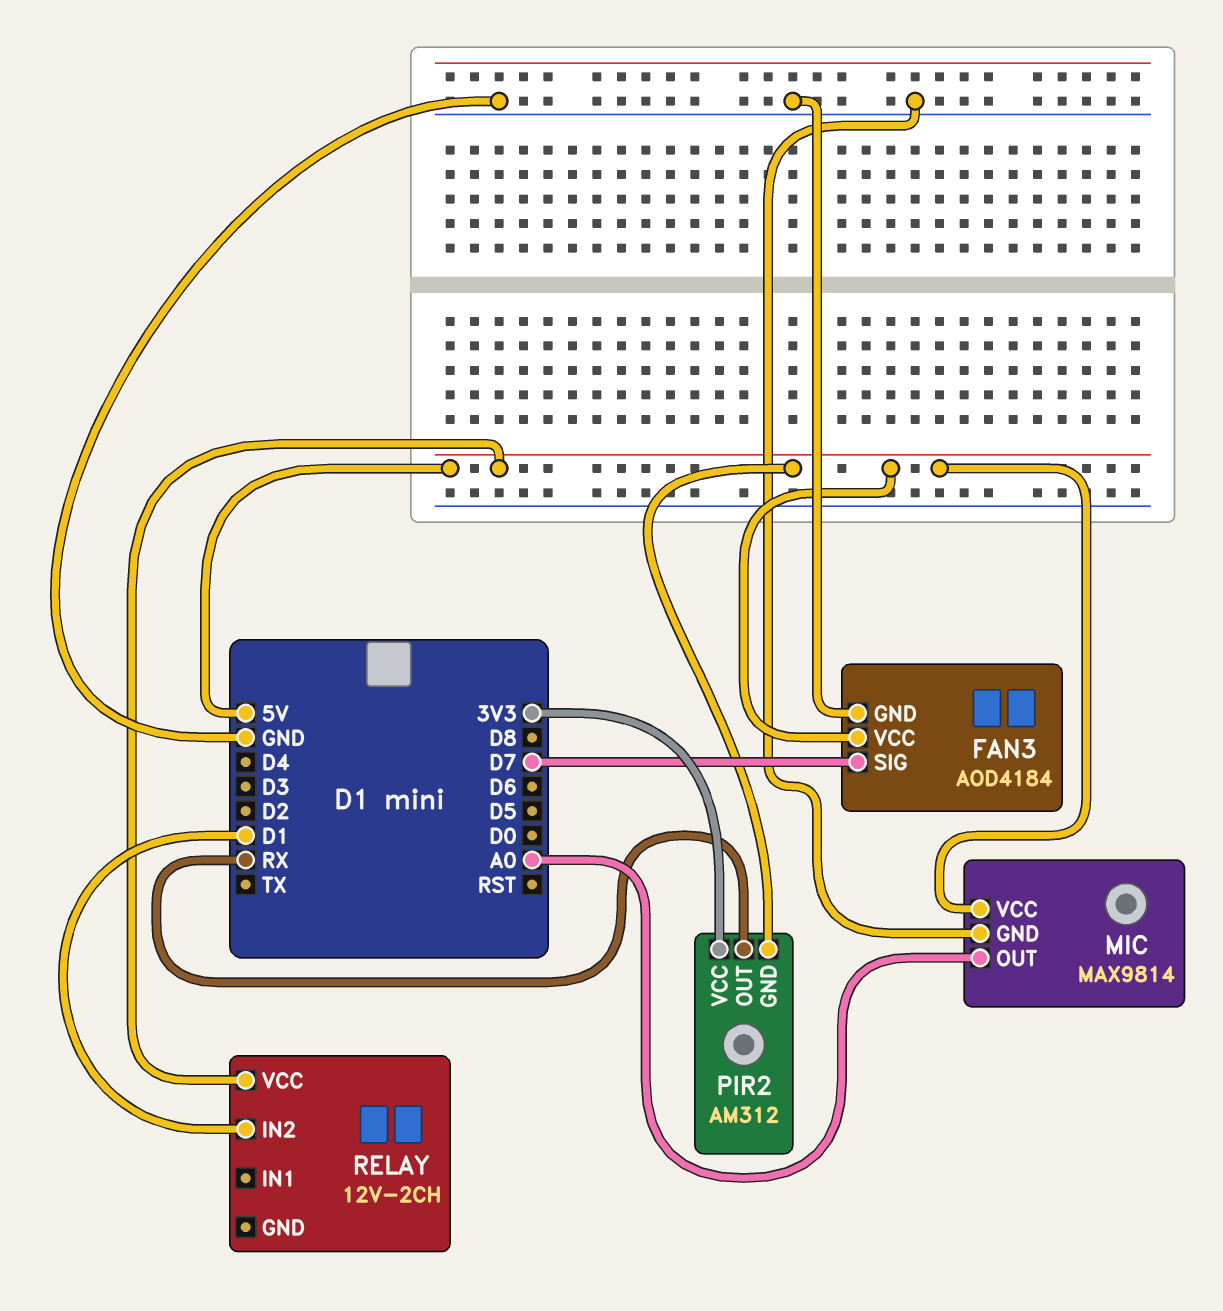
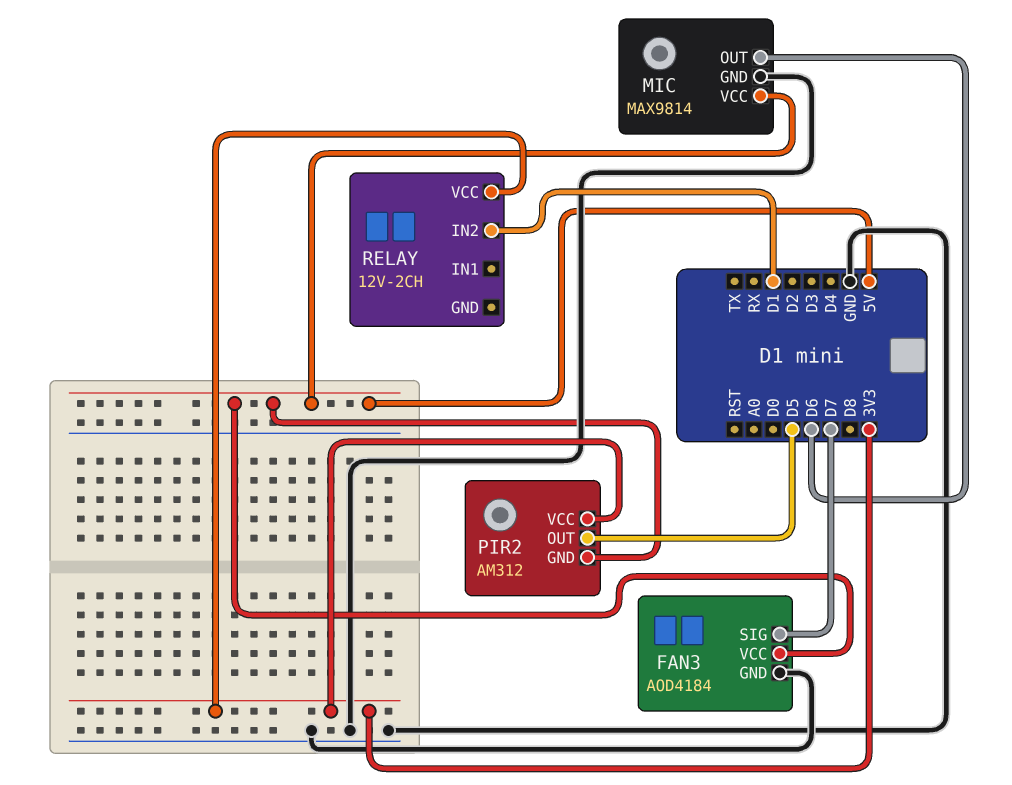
MIC pin OUT: A0 -> D6
PIR2 pin OUT: RX -> D5
RELAY pin VCC: 5V -> 3V3

